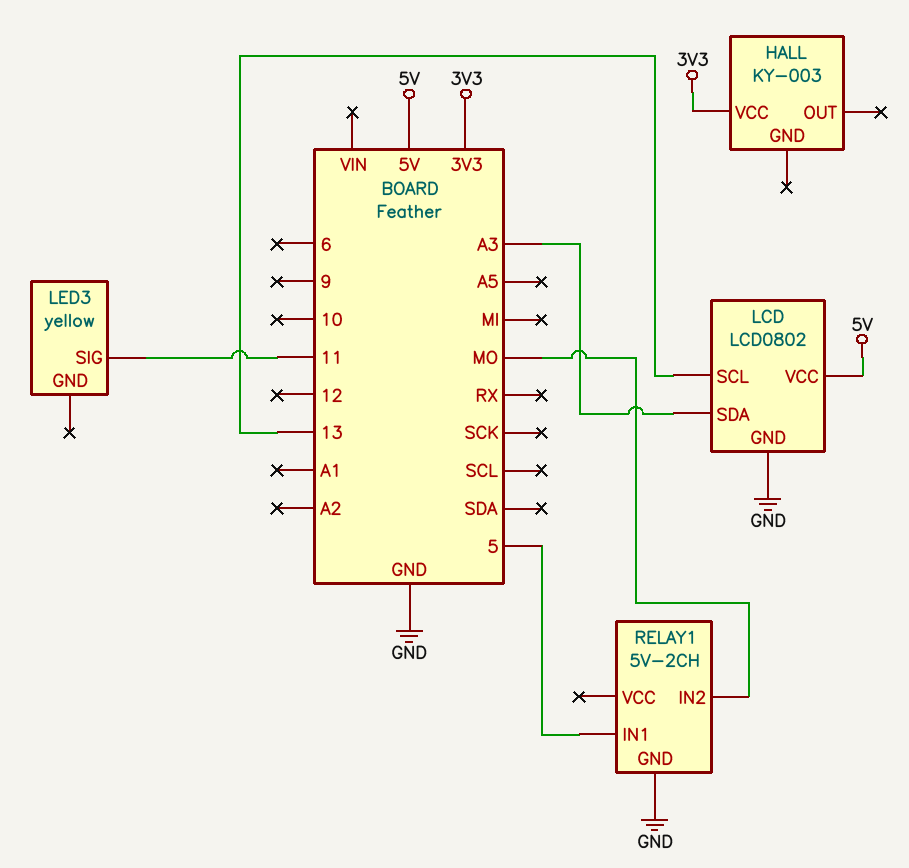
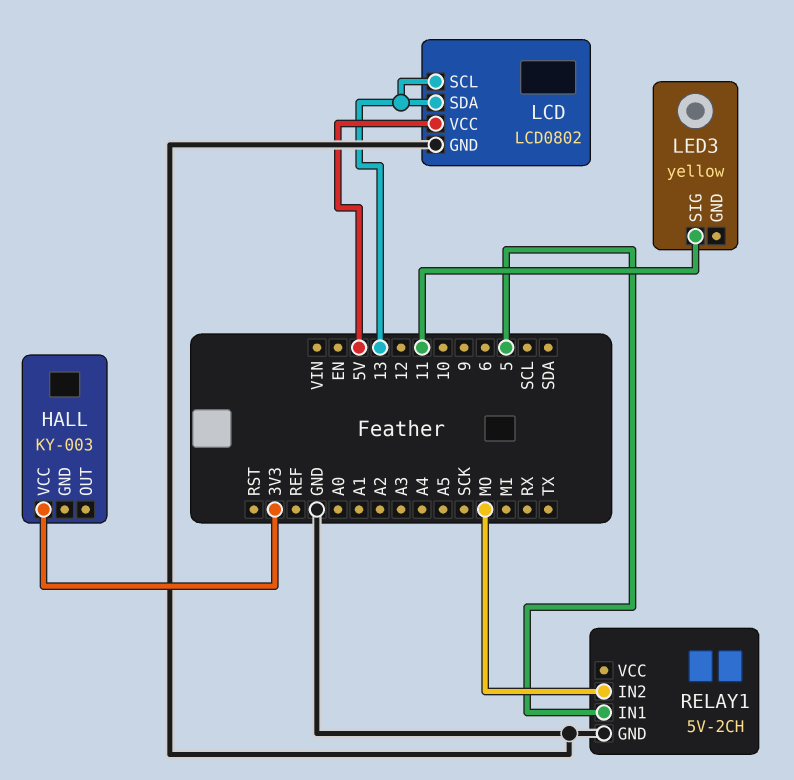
LCD pin SDA: A3 -> 13

